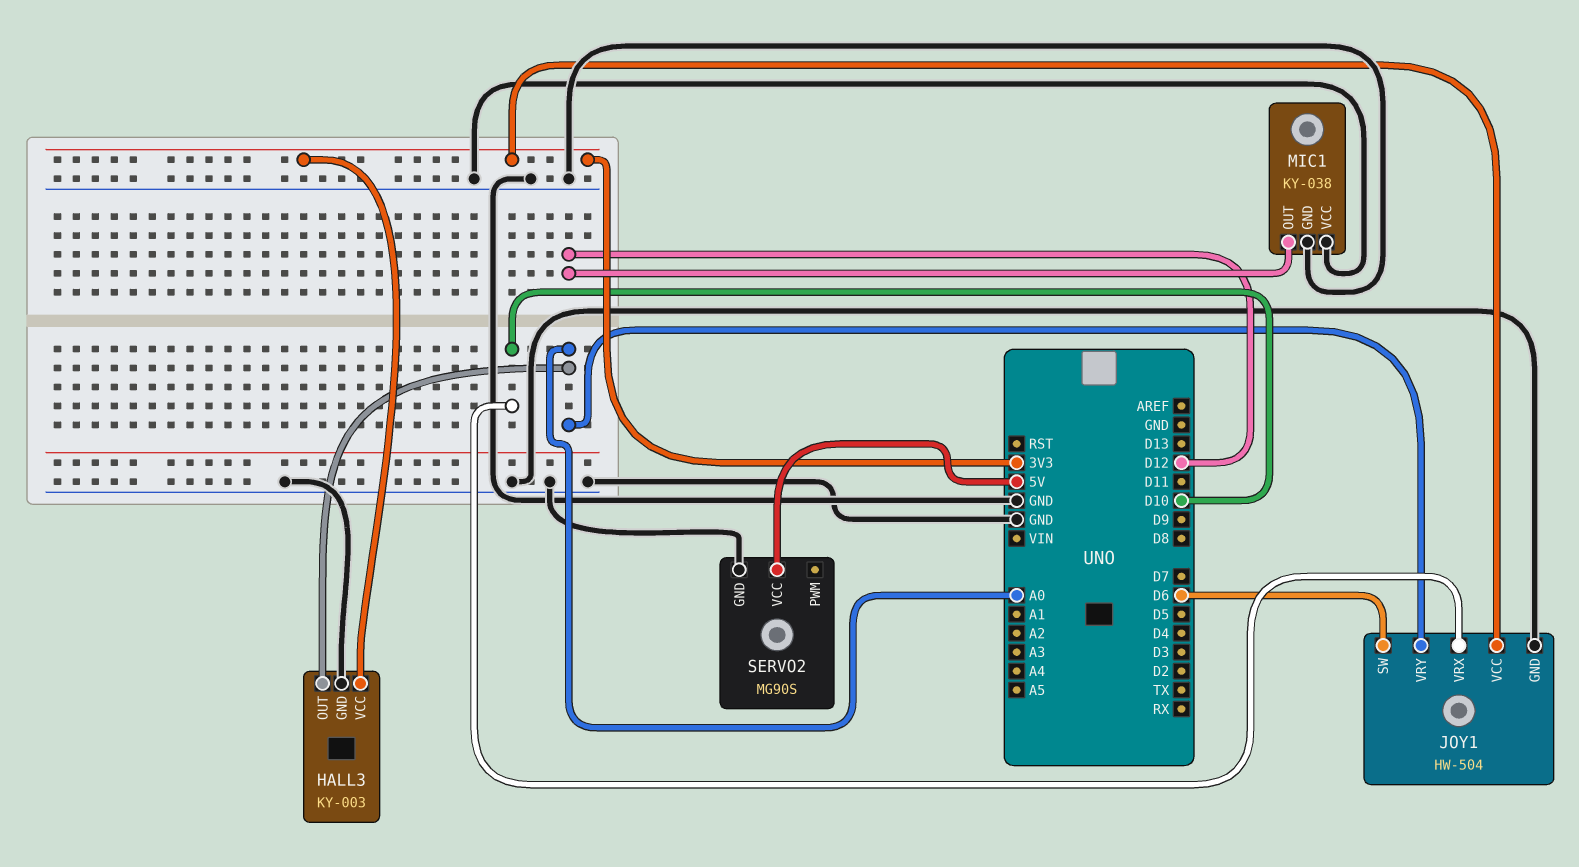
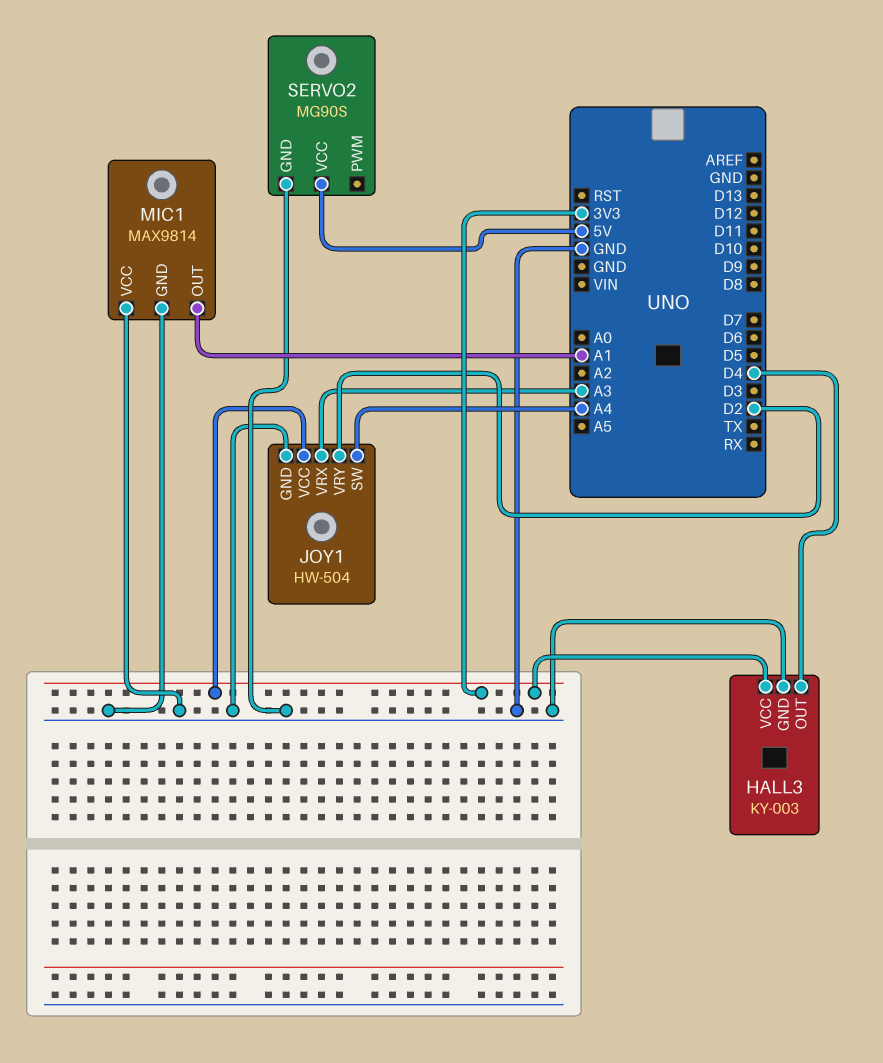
HALL3 pin OUT: A0 -> D4
JOY1 pin SW: D6 -> A4
JOY1 pin VRX: D10 -> A3
JOY1 pin VRY: A0 -> D2
MIC1: KY-038 -> MAX9814
MIC1 pin OUT: D12 -> A1

